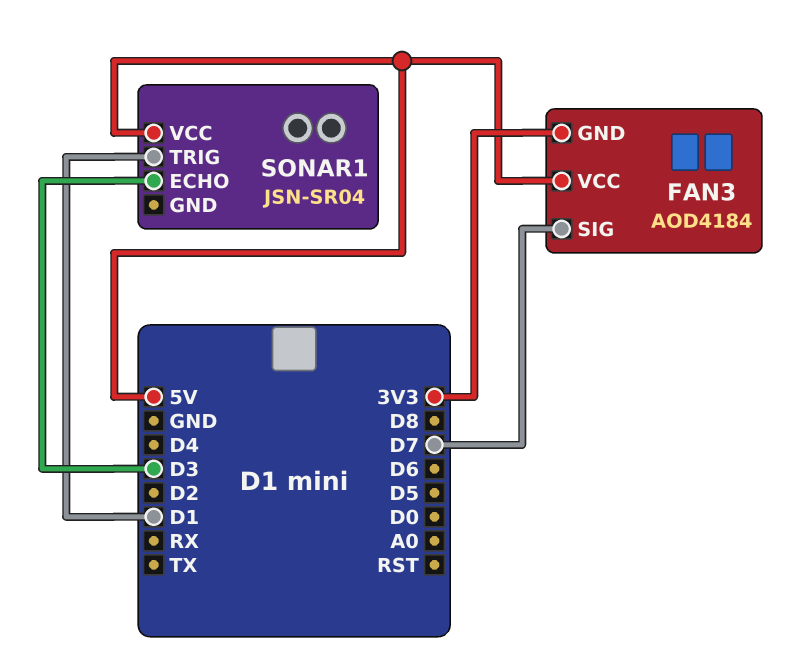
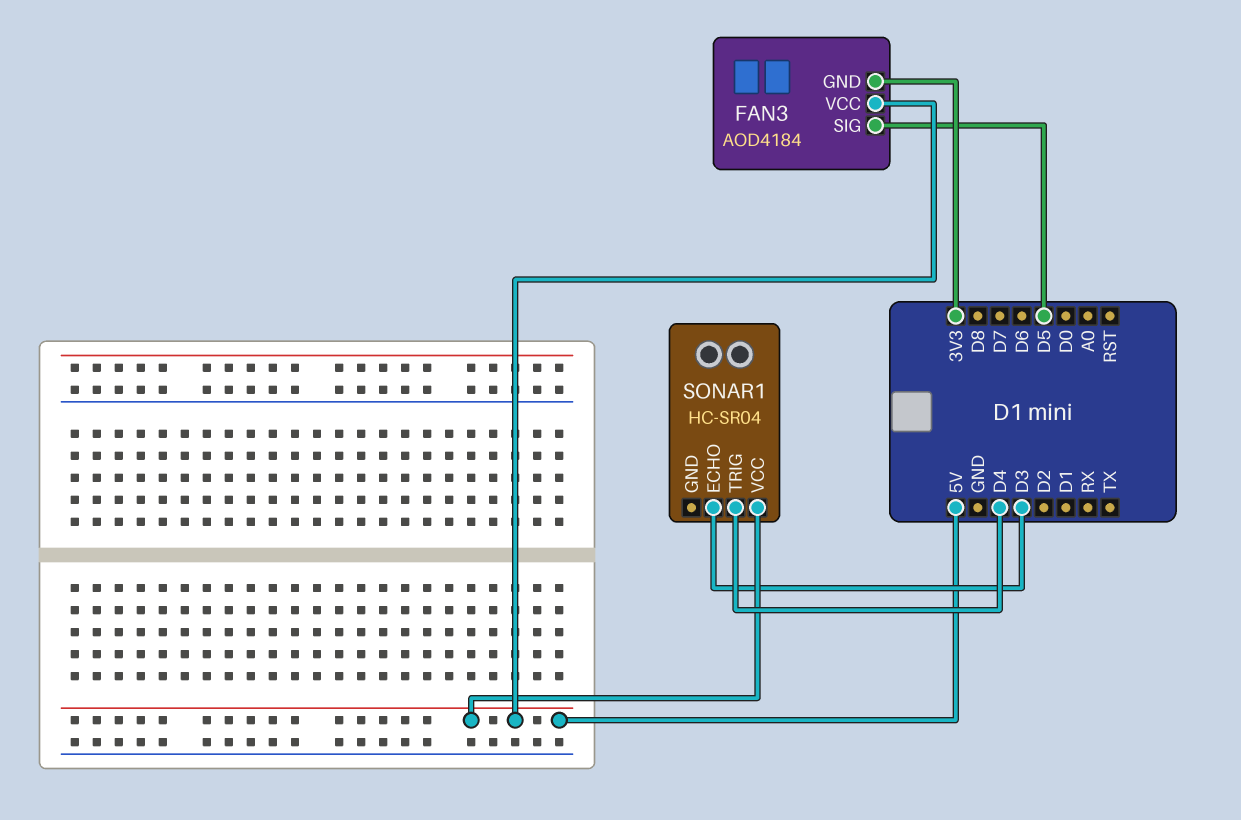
FAN3 pin SIG: D7 -> D5
SONAR1: JSN-SR04 -> HC-SR04
SONAR1 pin TRIG: D1 -> D4

